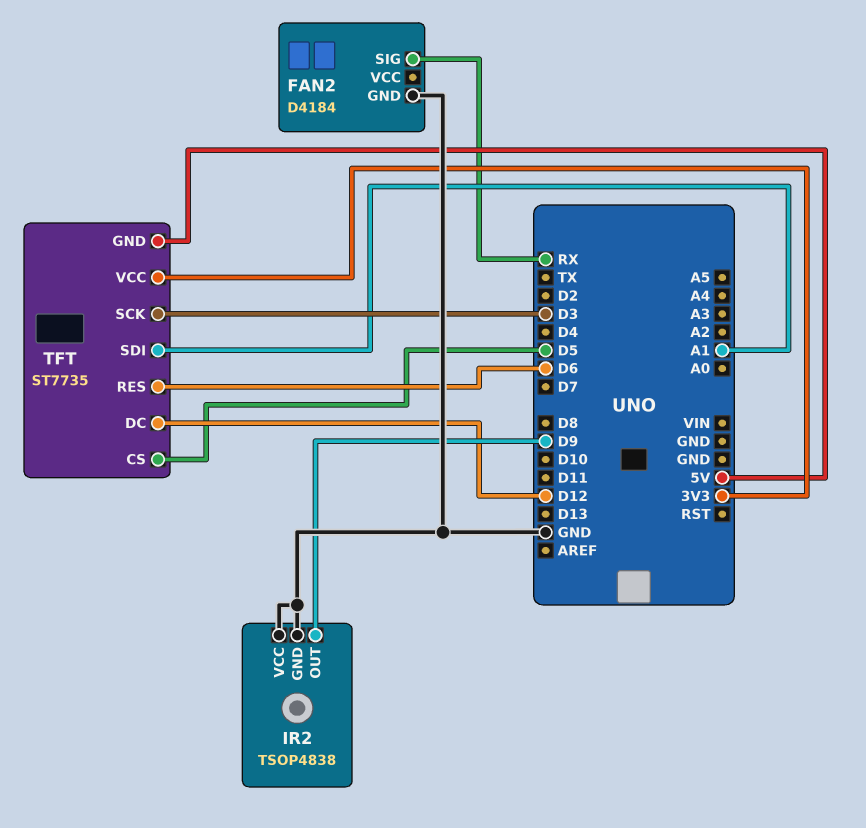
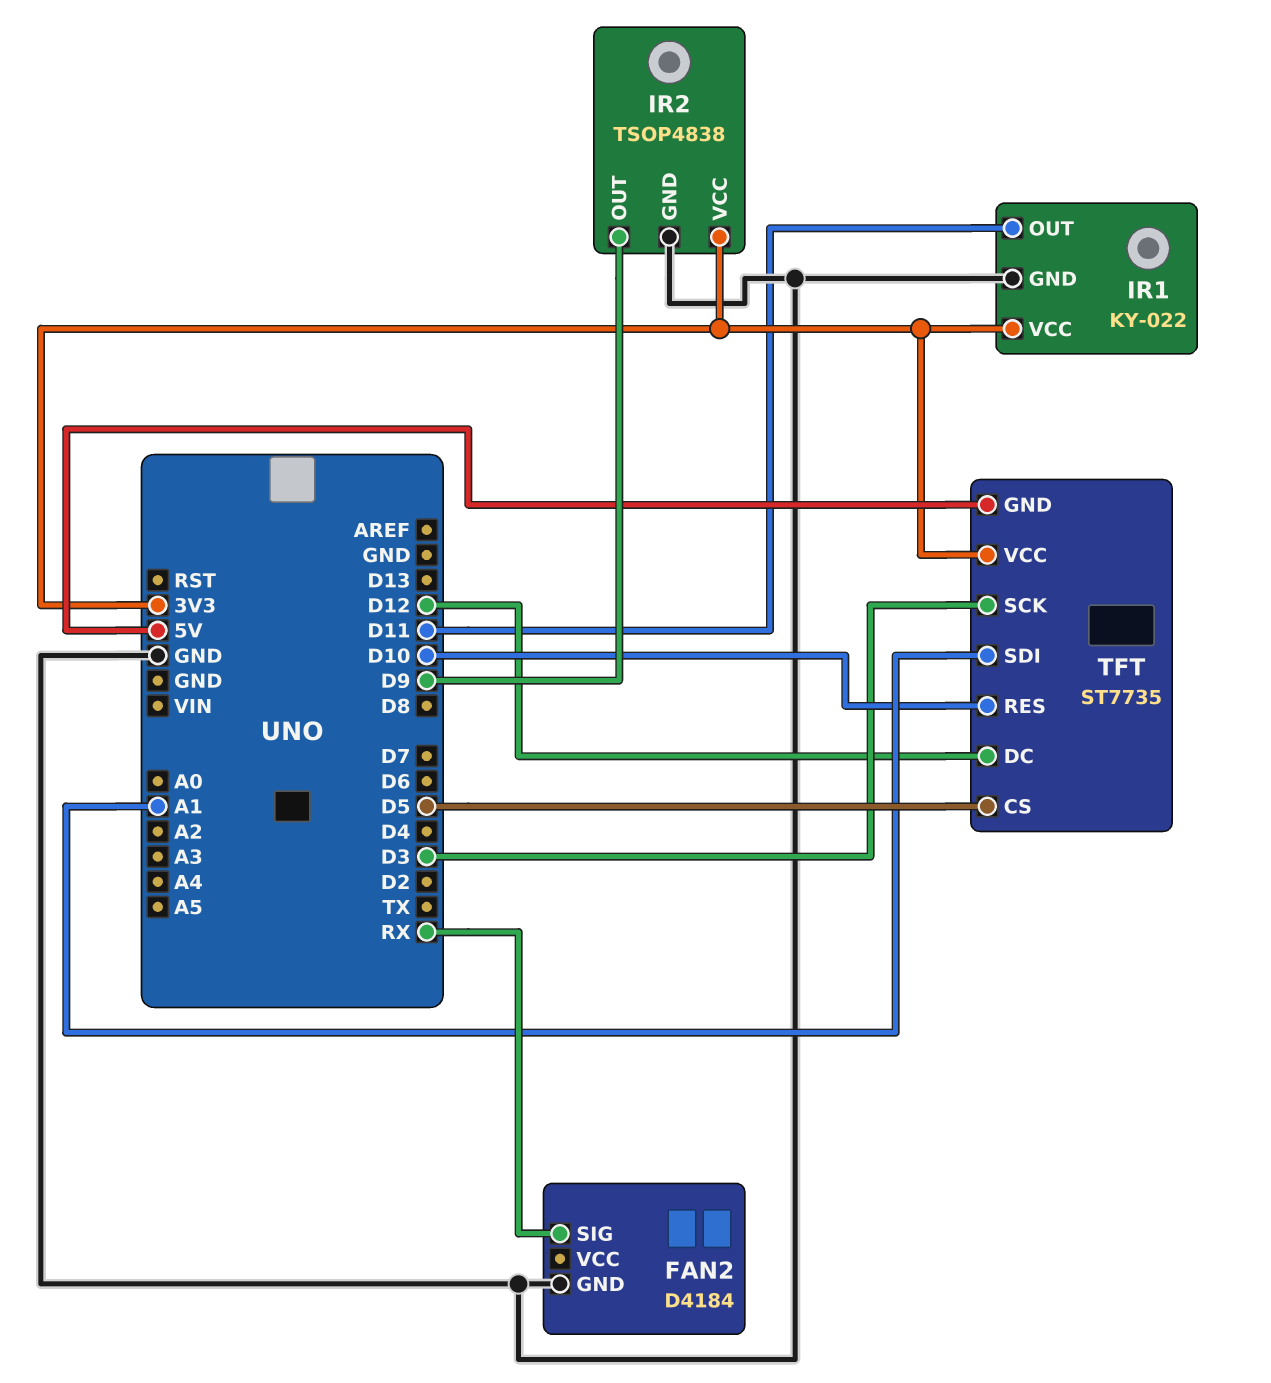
IR1: none -> KY-022
IR1 pin GND: none -> GND
IR1 pin OUT: none -> D11
IR1 pin VCC: none -> 3V3
IR2 pin VCC: GND -> 3V3
TFT pin RES: D6 -> D10

